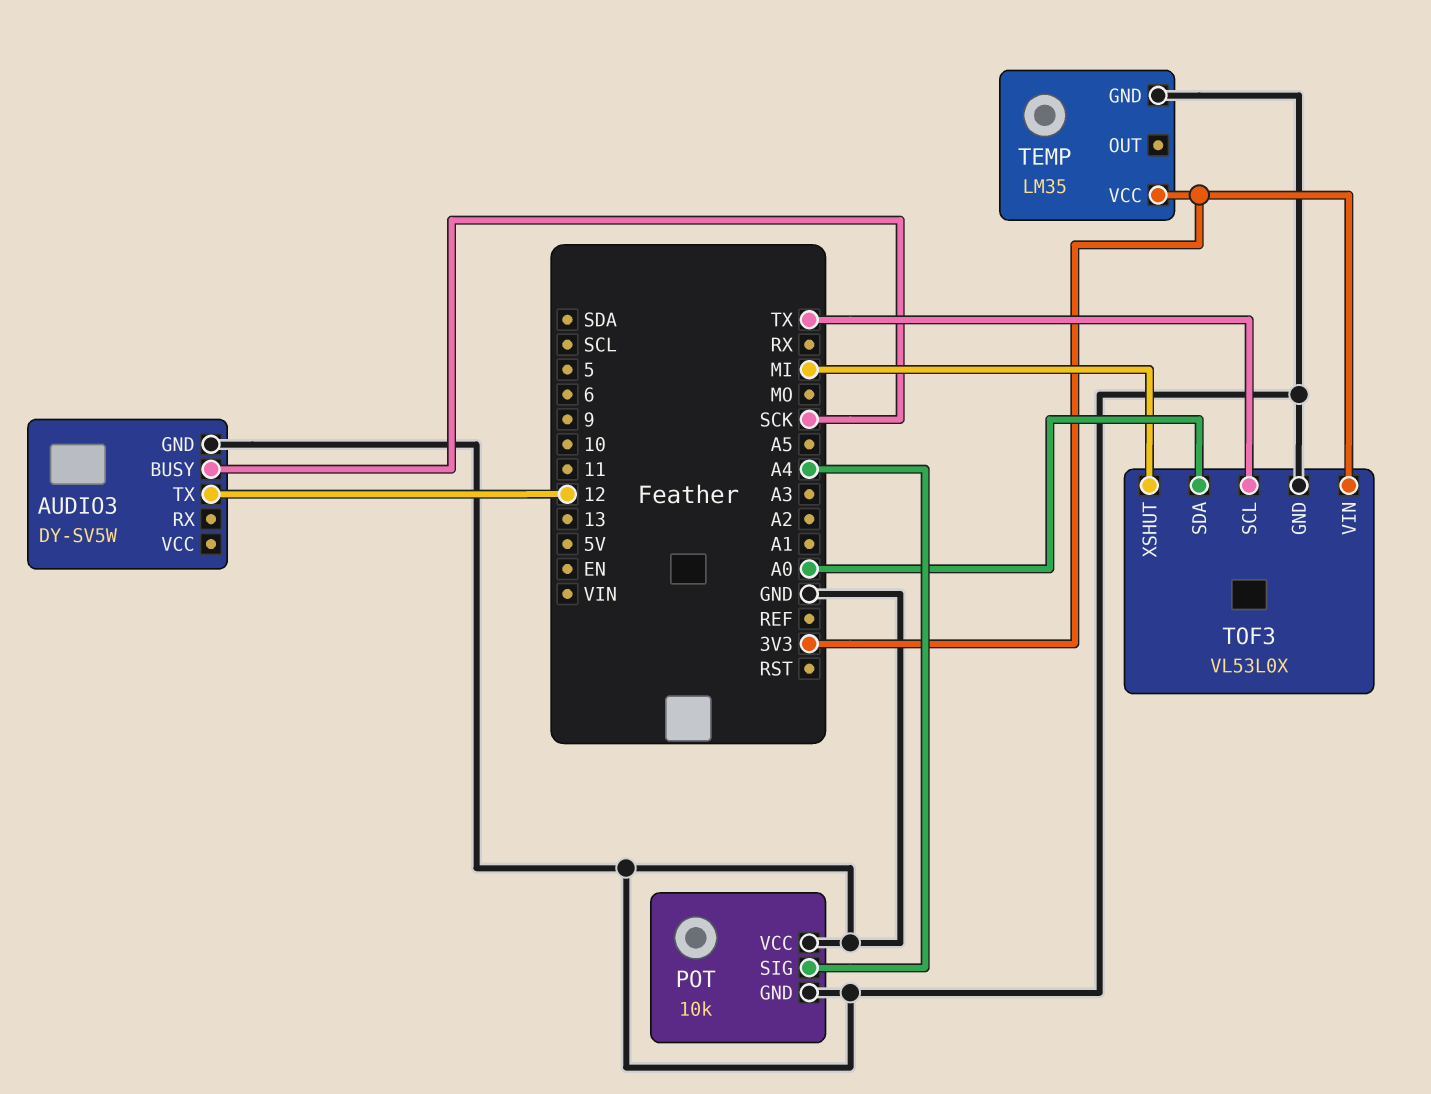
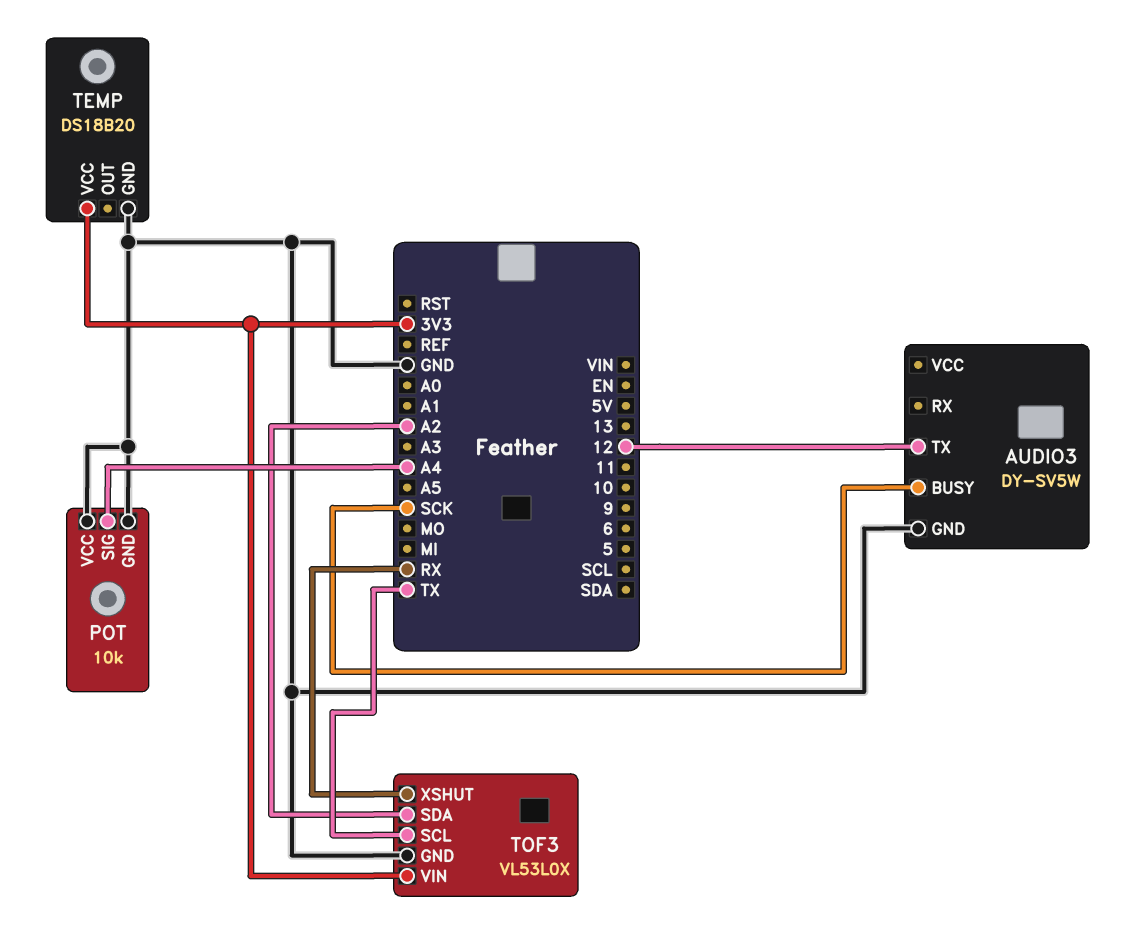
TEMP: LM35 -> DS18B20
TOF3 pin SDA: A0 -> A2
TOF3 pin XSHUT: MI -> RX

